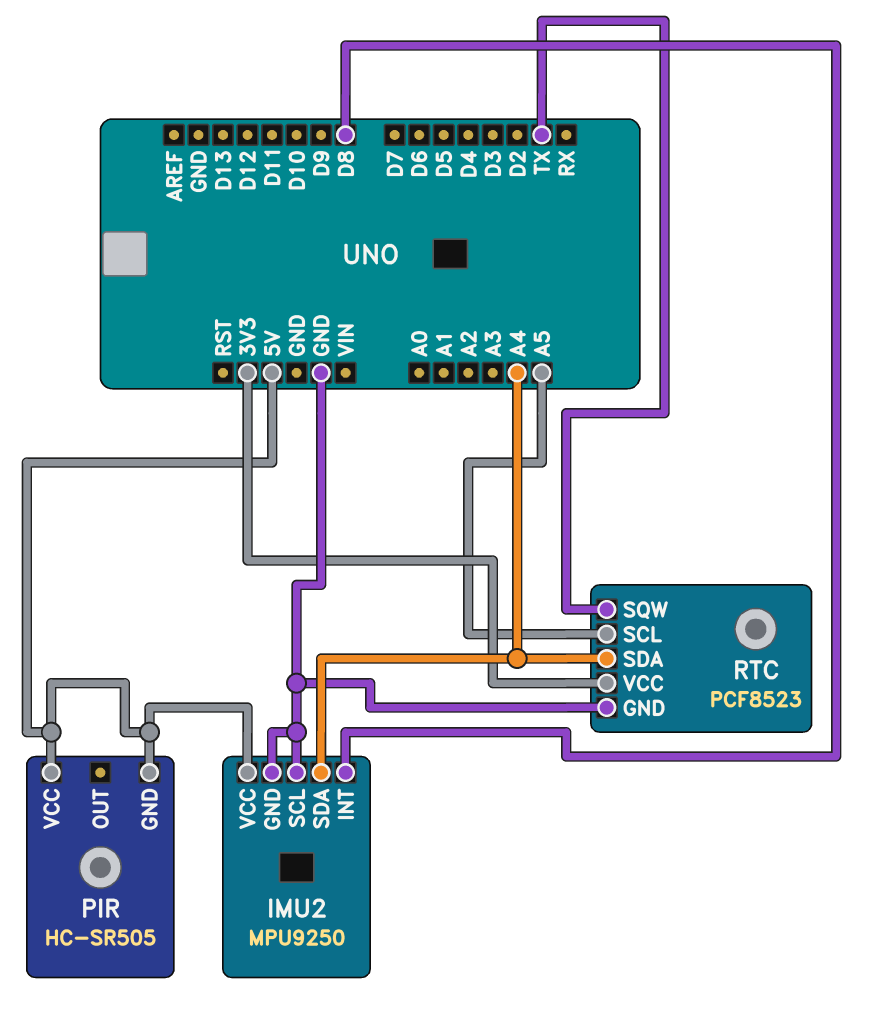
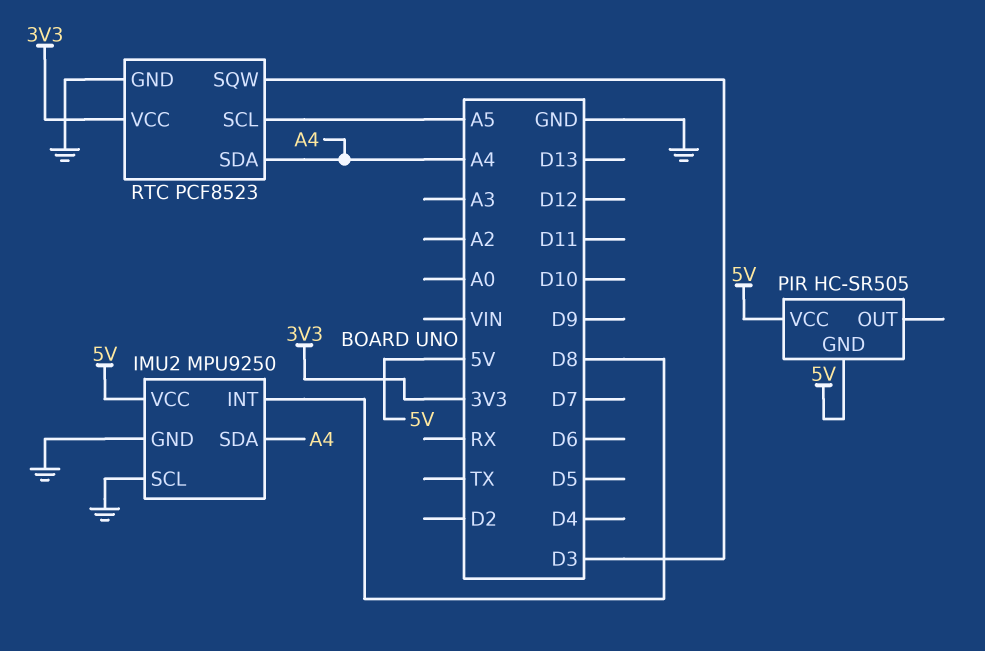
RTC pin SQW: TX -> D3

